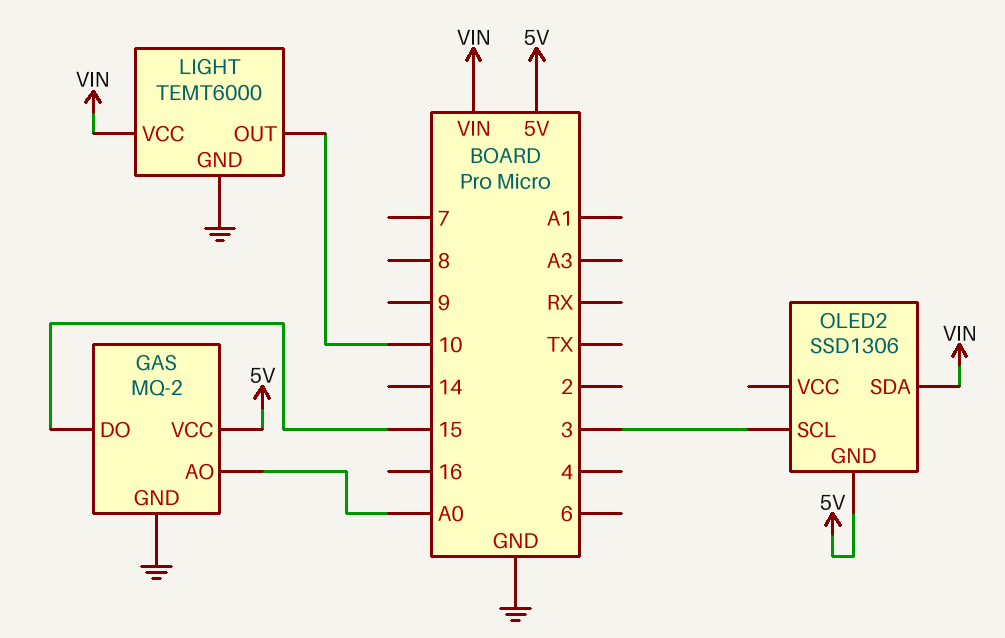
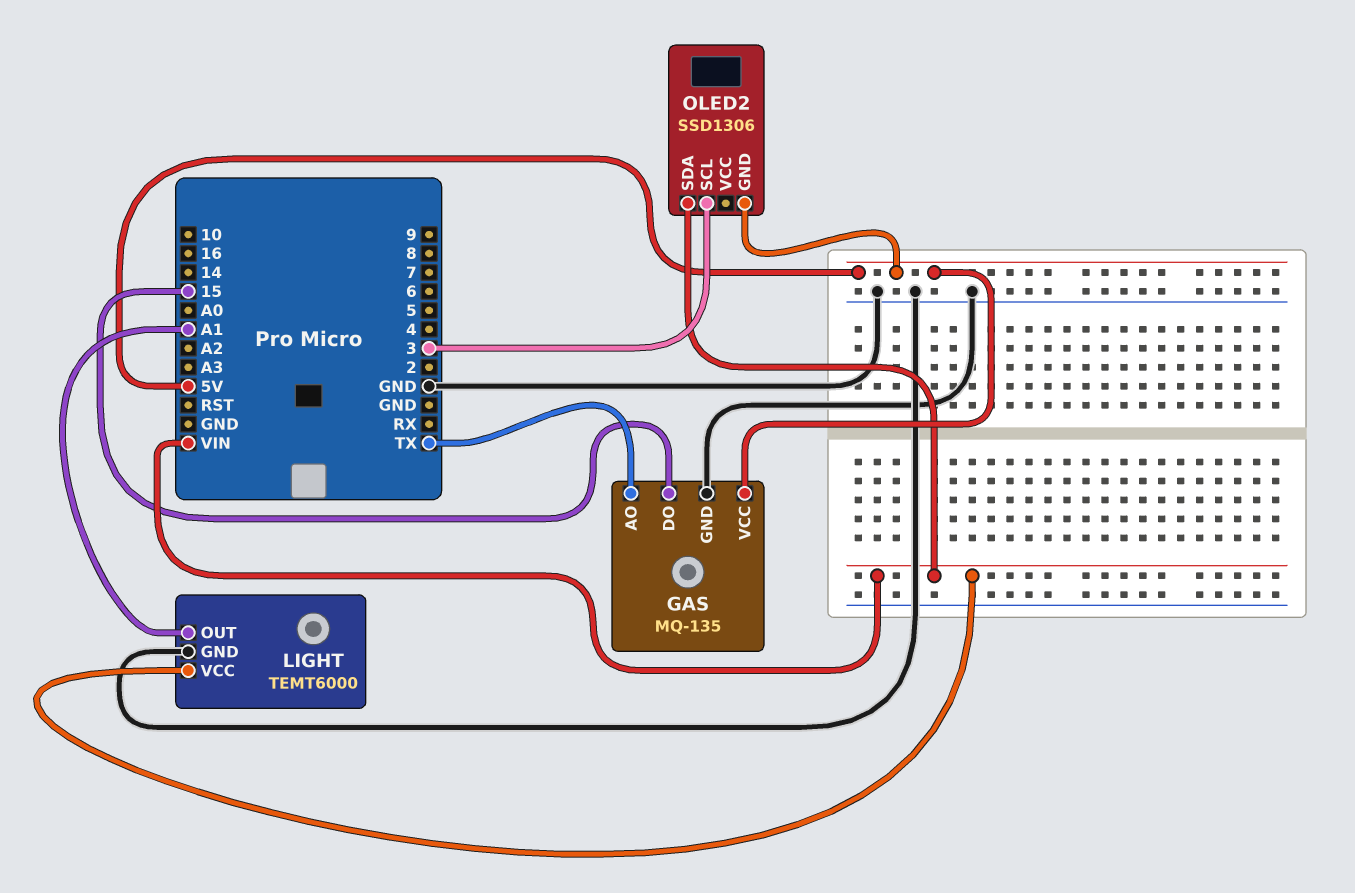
GAS: MQ-2 -> MQ-135
GAS pin AO: A0 -> TX
LIGHT pin OUT: 10 -> A1

